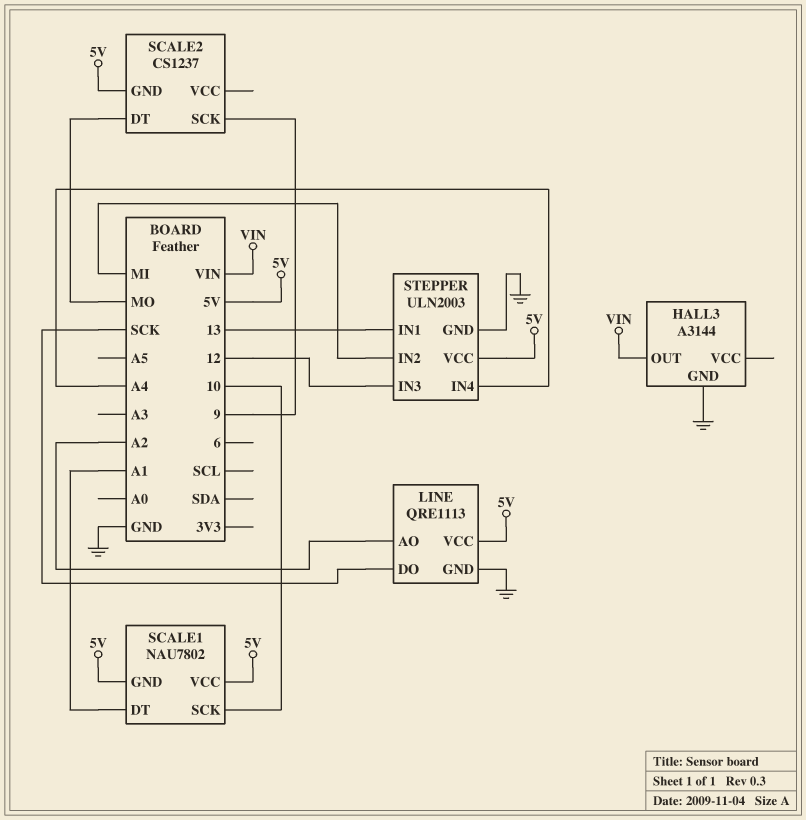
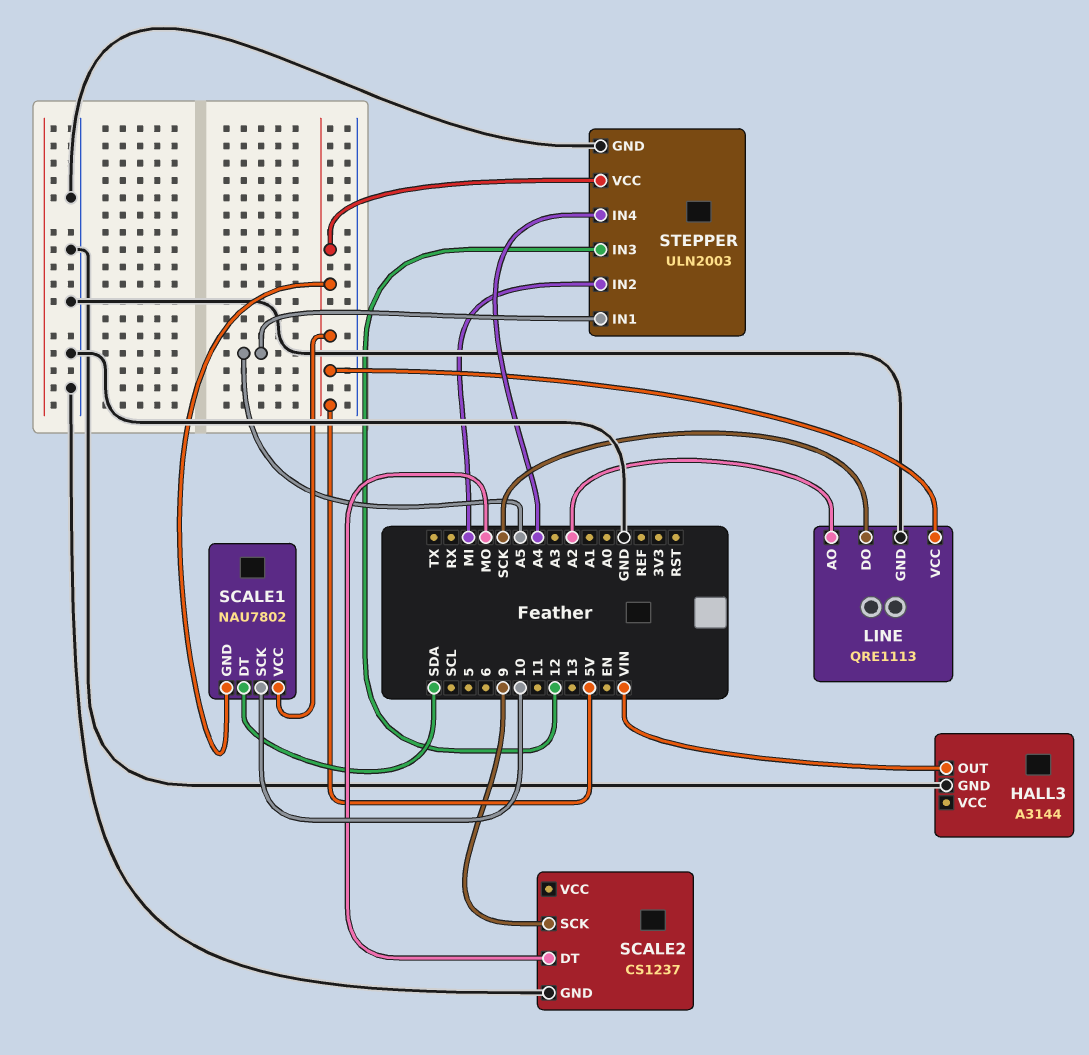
SCALE1 pin DT: A1 -> SDA
SCALE2 pin GND: 5V -> GND
STEPPER pin IN1: 13 -> A5

